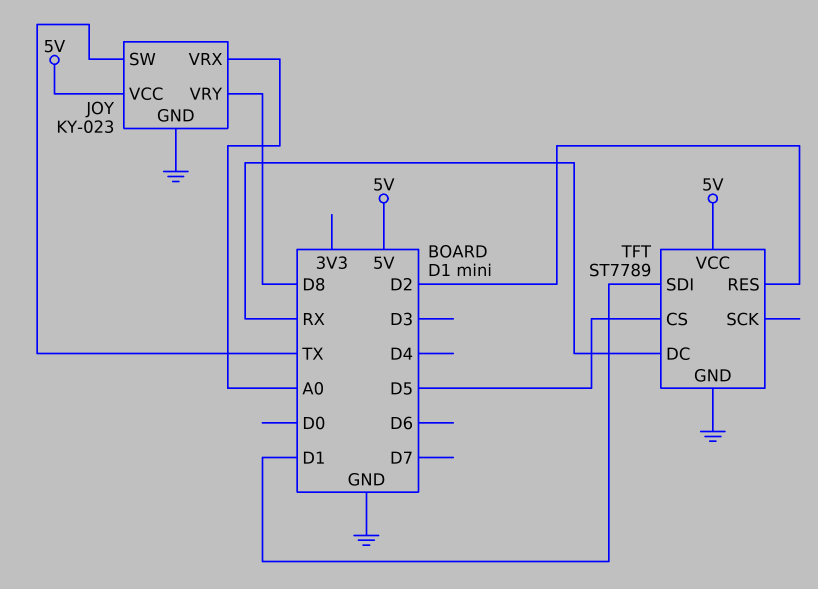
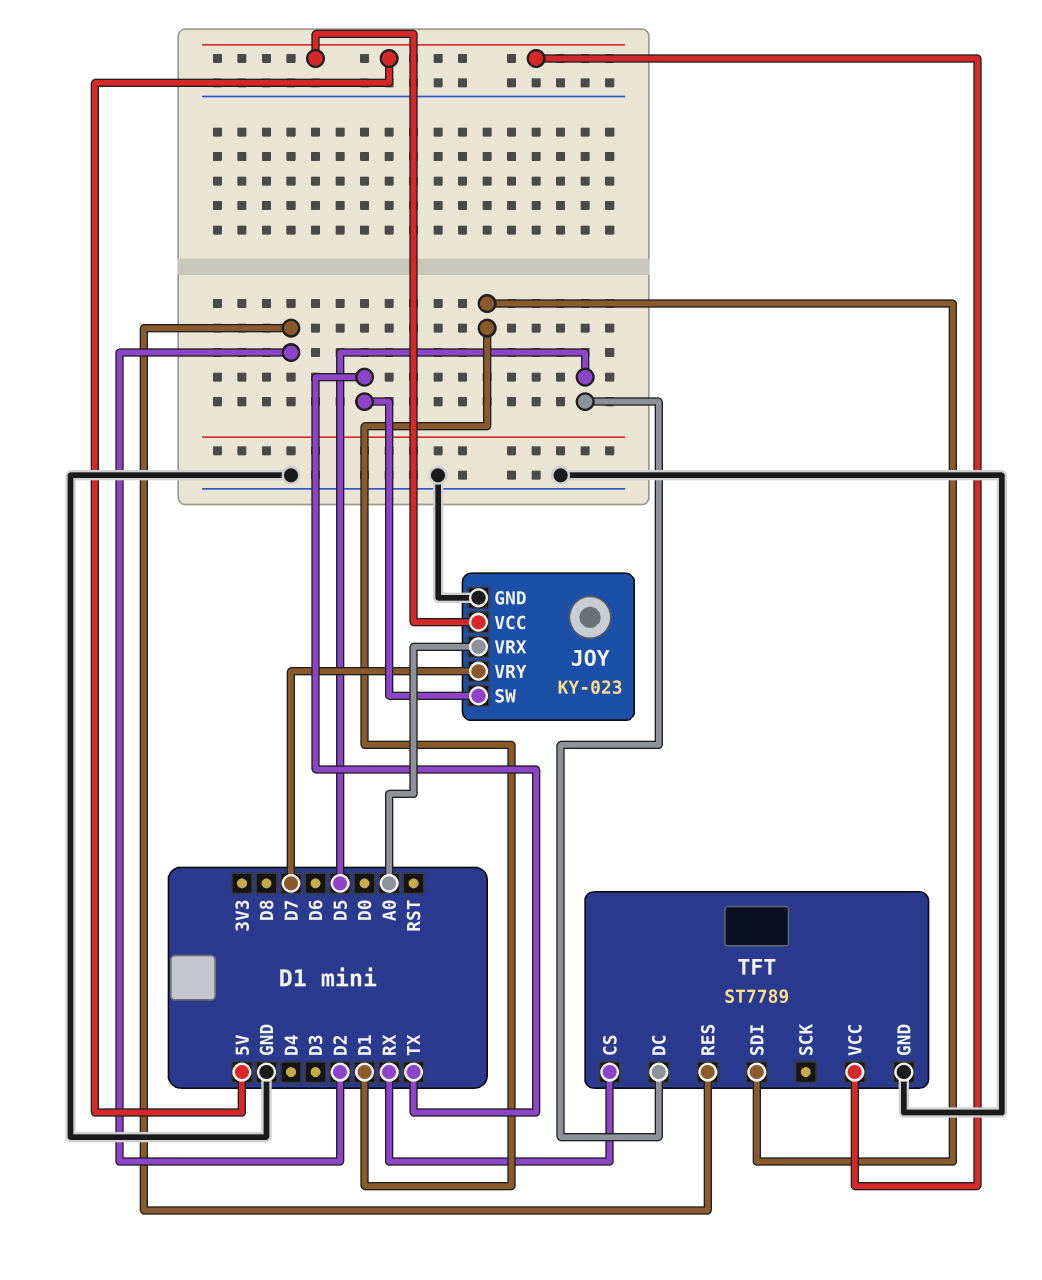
JOY pin VRY: D8 -> D7
TFT pin CS: D5 -> RX
TFT pin DC: RX -> D5

